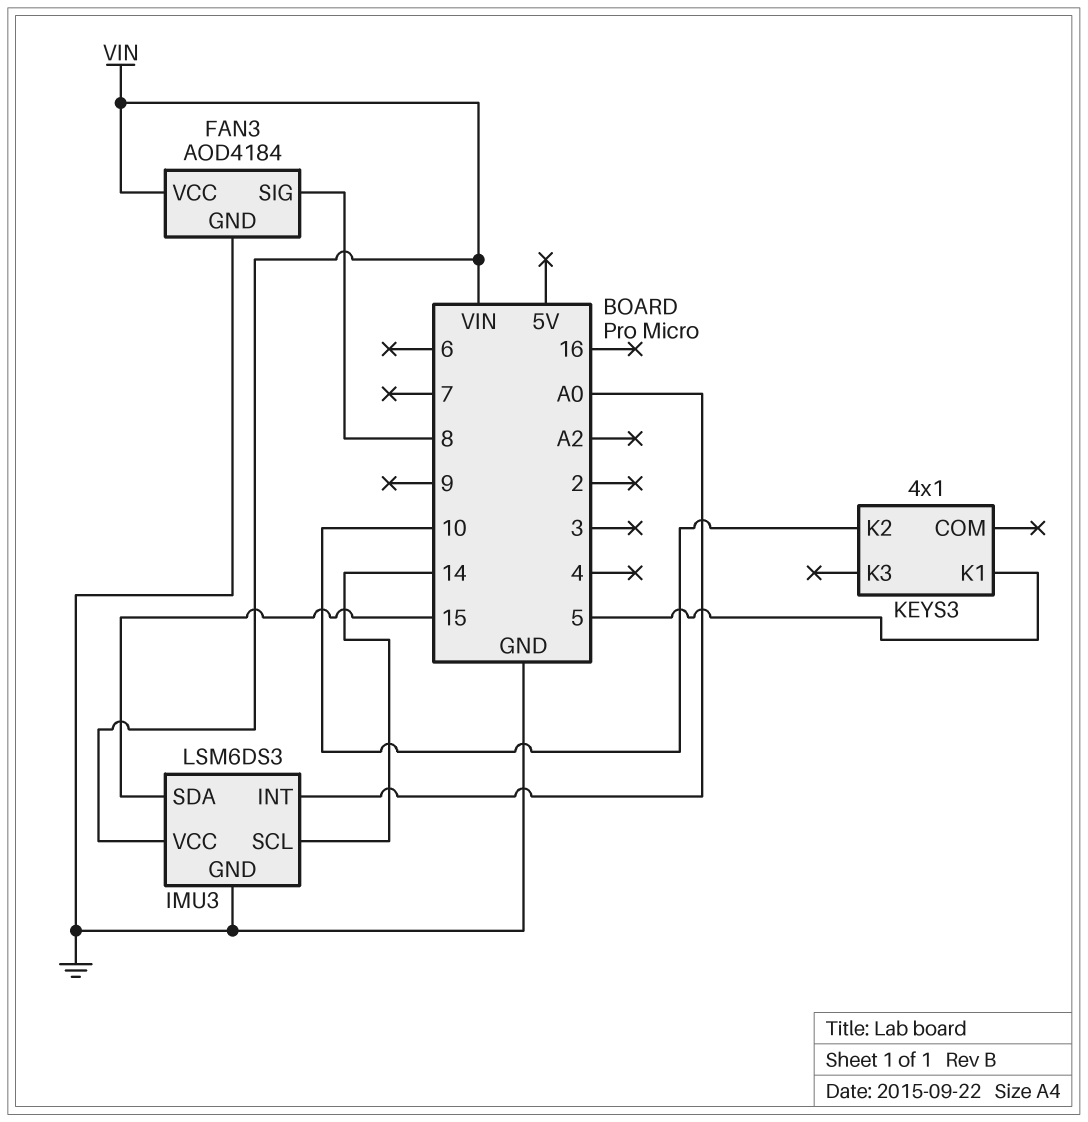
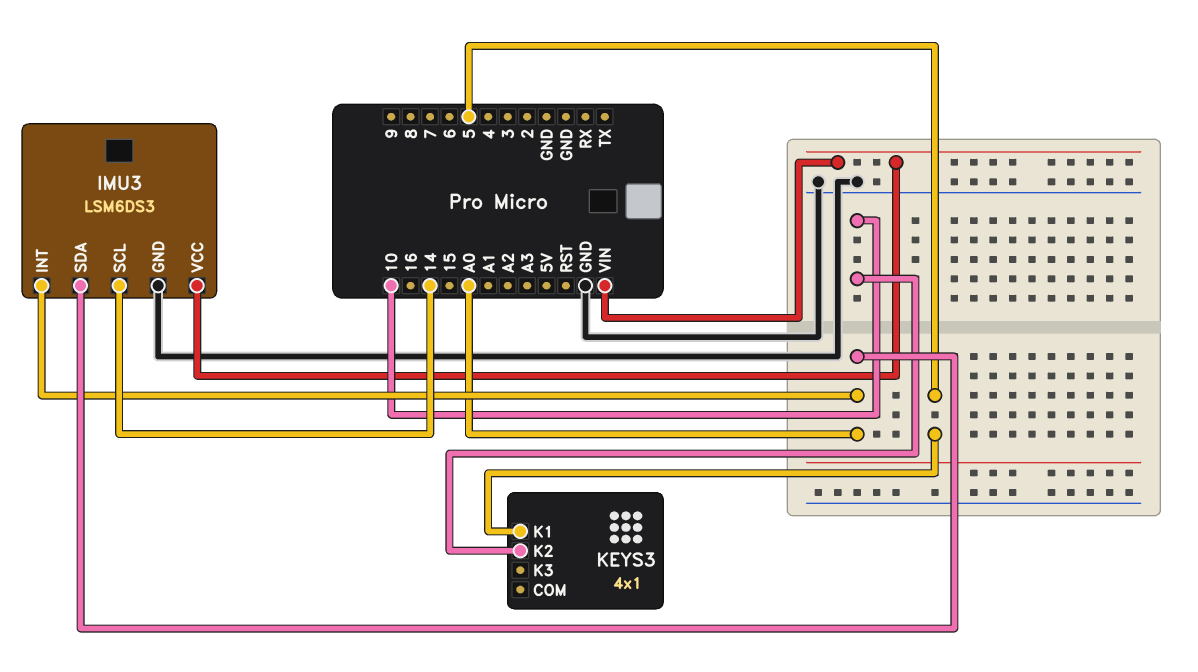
FAN3: AOD4184 -> none
FAN3 pin GND: GND -> none
FAN3 pin SIG: 8 -> none
FAN3 pin VCC: VIN -> none
IMU3 pin SDA: 15 -> A0

